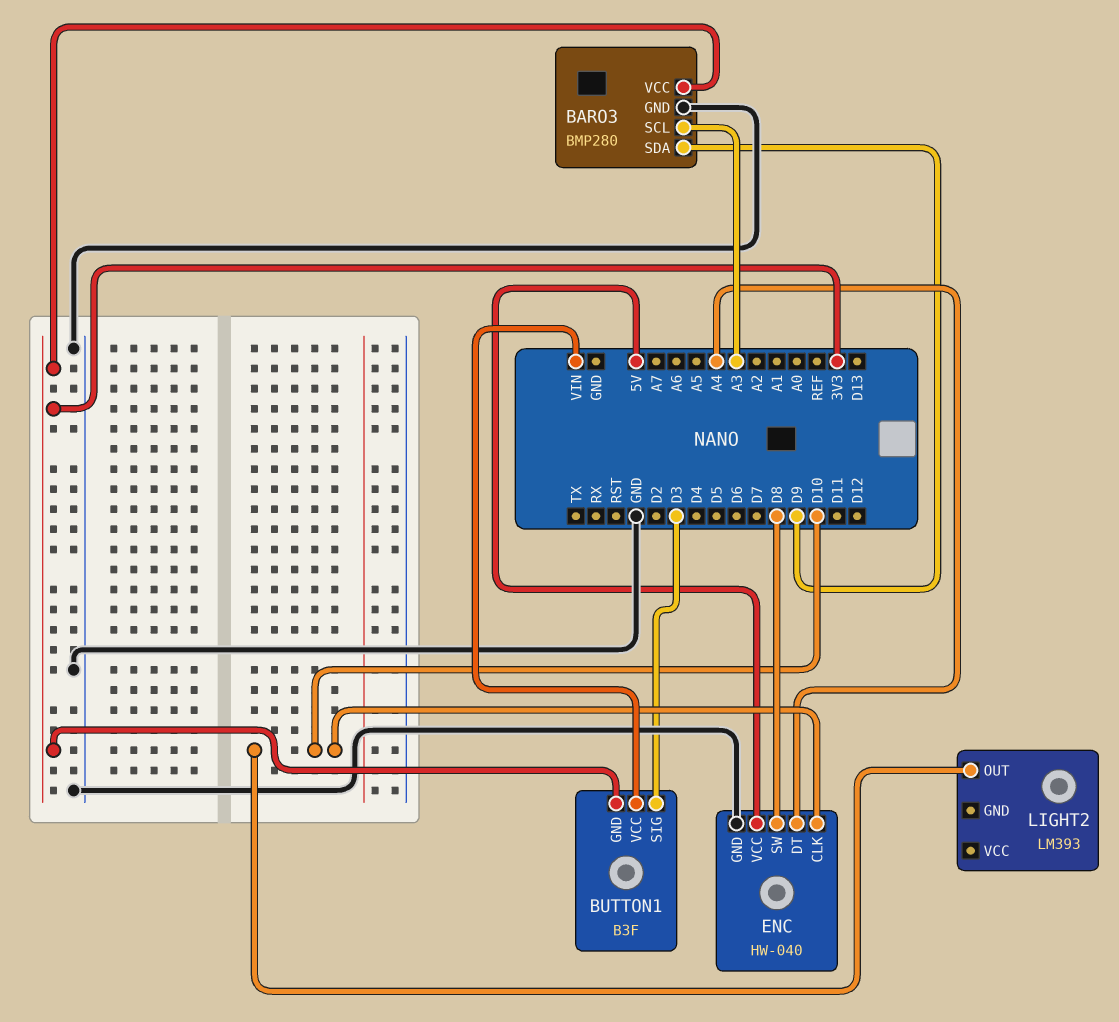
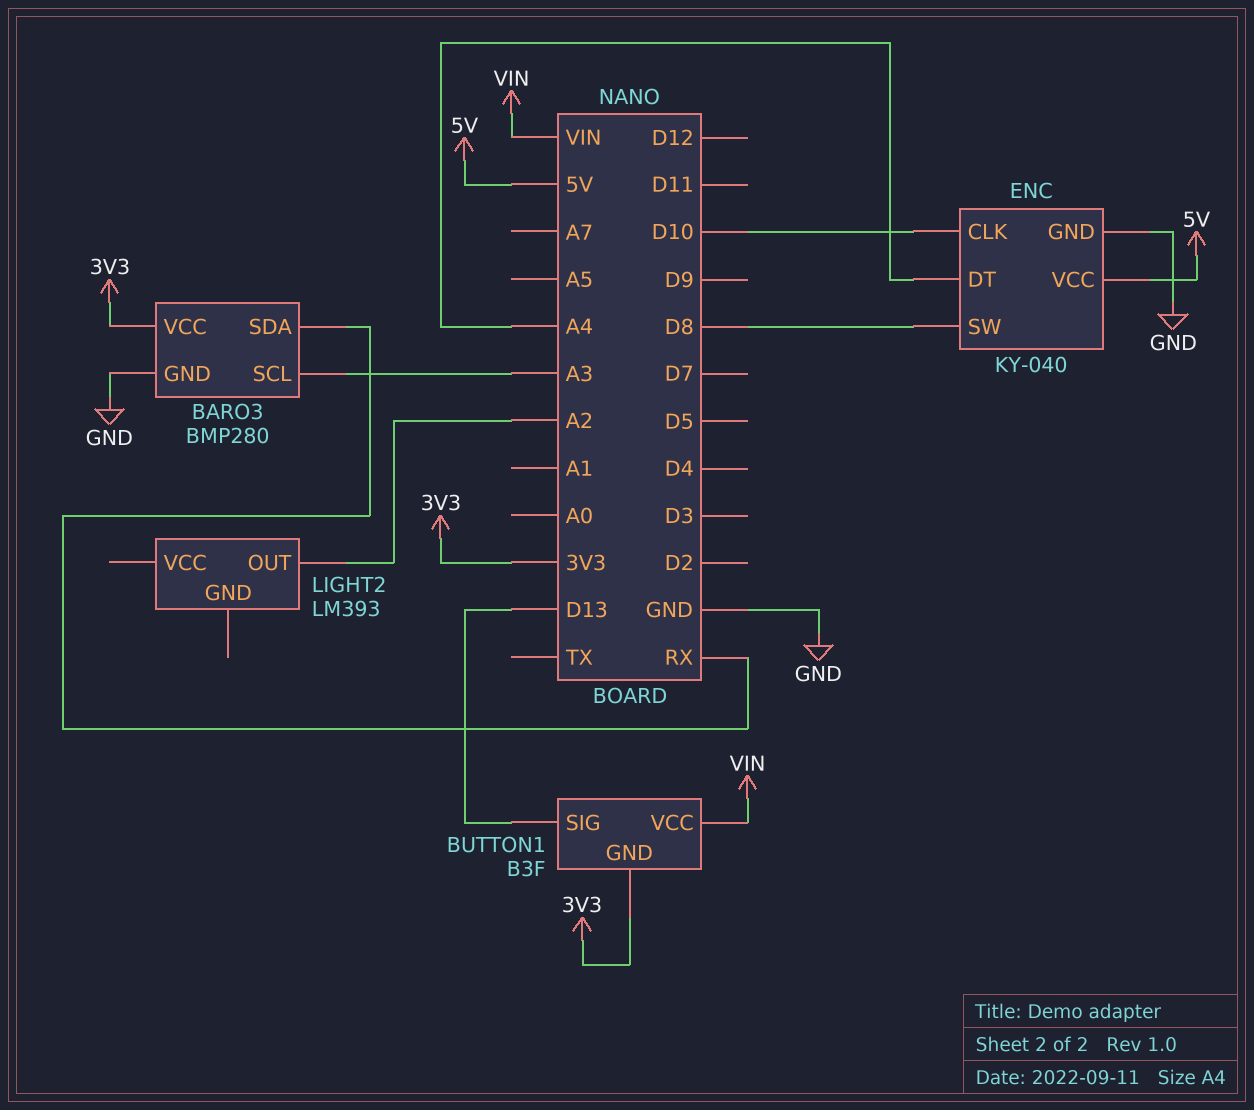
BARO3 pin SDA: D9 -> RX
BUTTON1 pin SIG: D3 -> D13
ENC: HW-040 -> KY-040
LIGHT2 pin OUT: D10 -> A2

